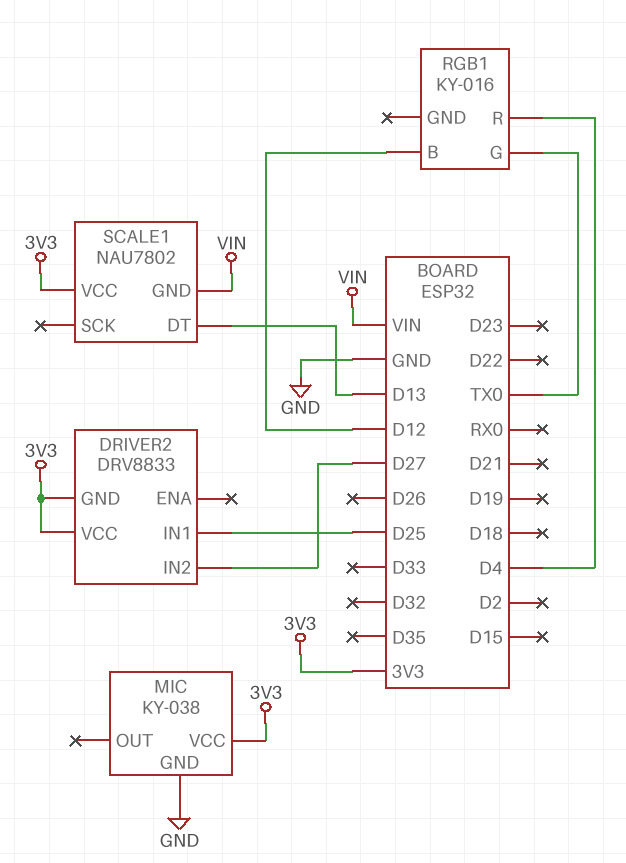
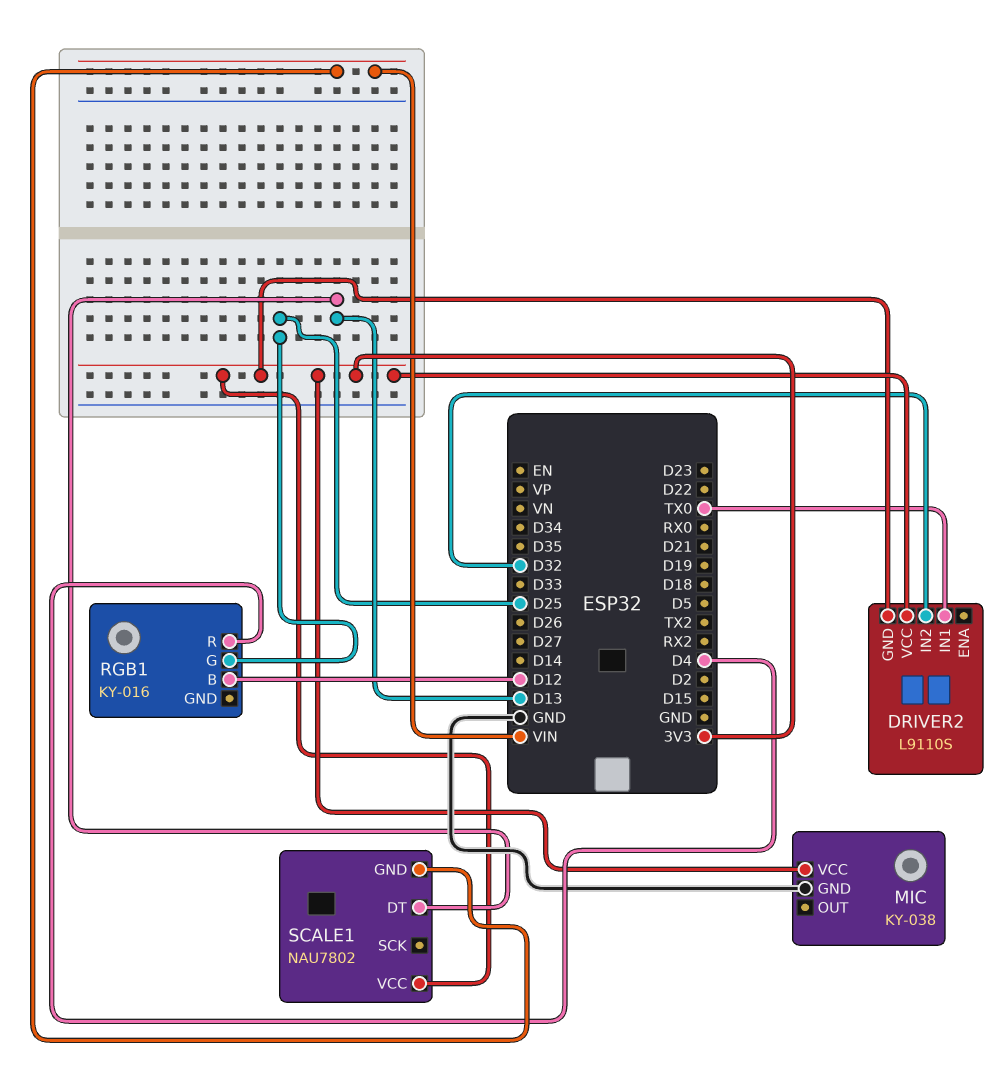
DRIVER2: DRV8833 -> L9110S
DRIVER2 pin IN1: D25 -> TX0
DRIVER2 pin IN2: D27 -> D32
RGB1 pin G: TX0 -> D25

